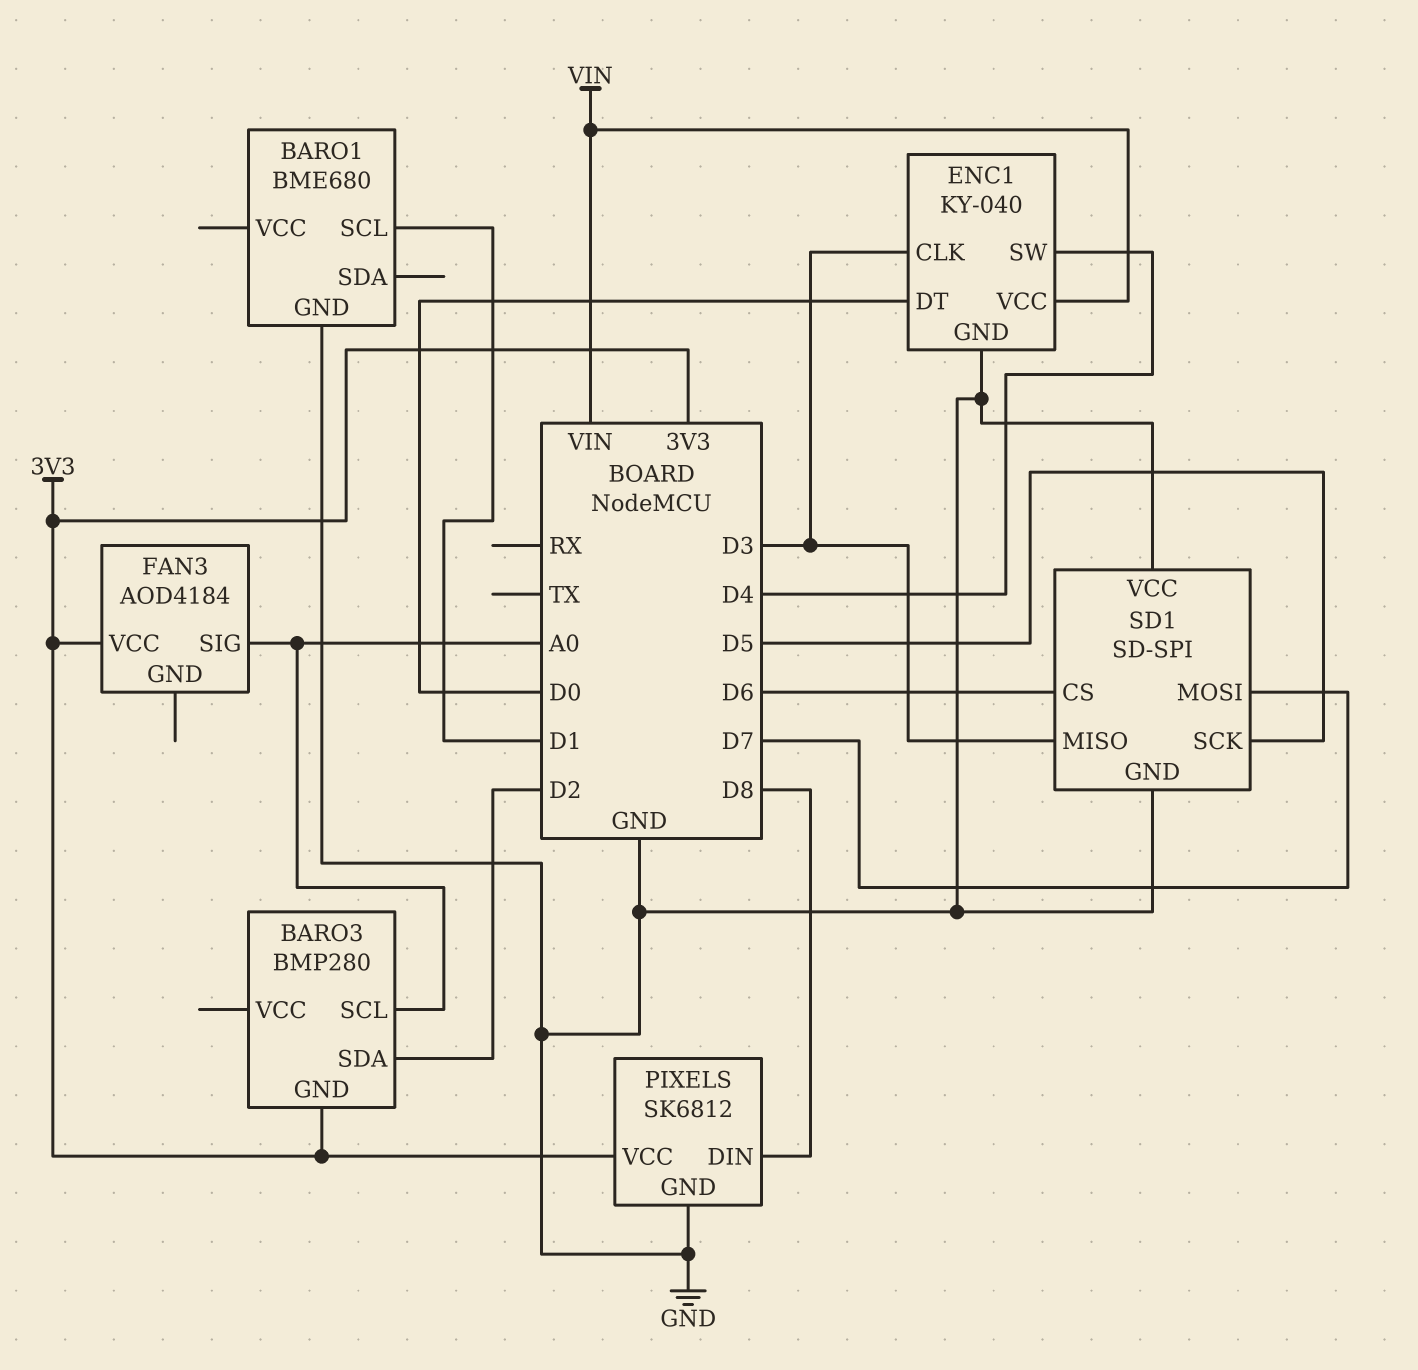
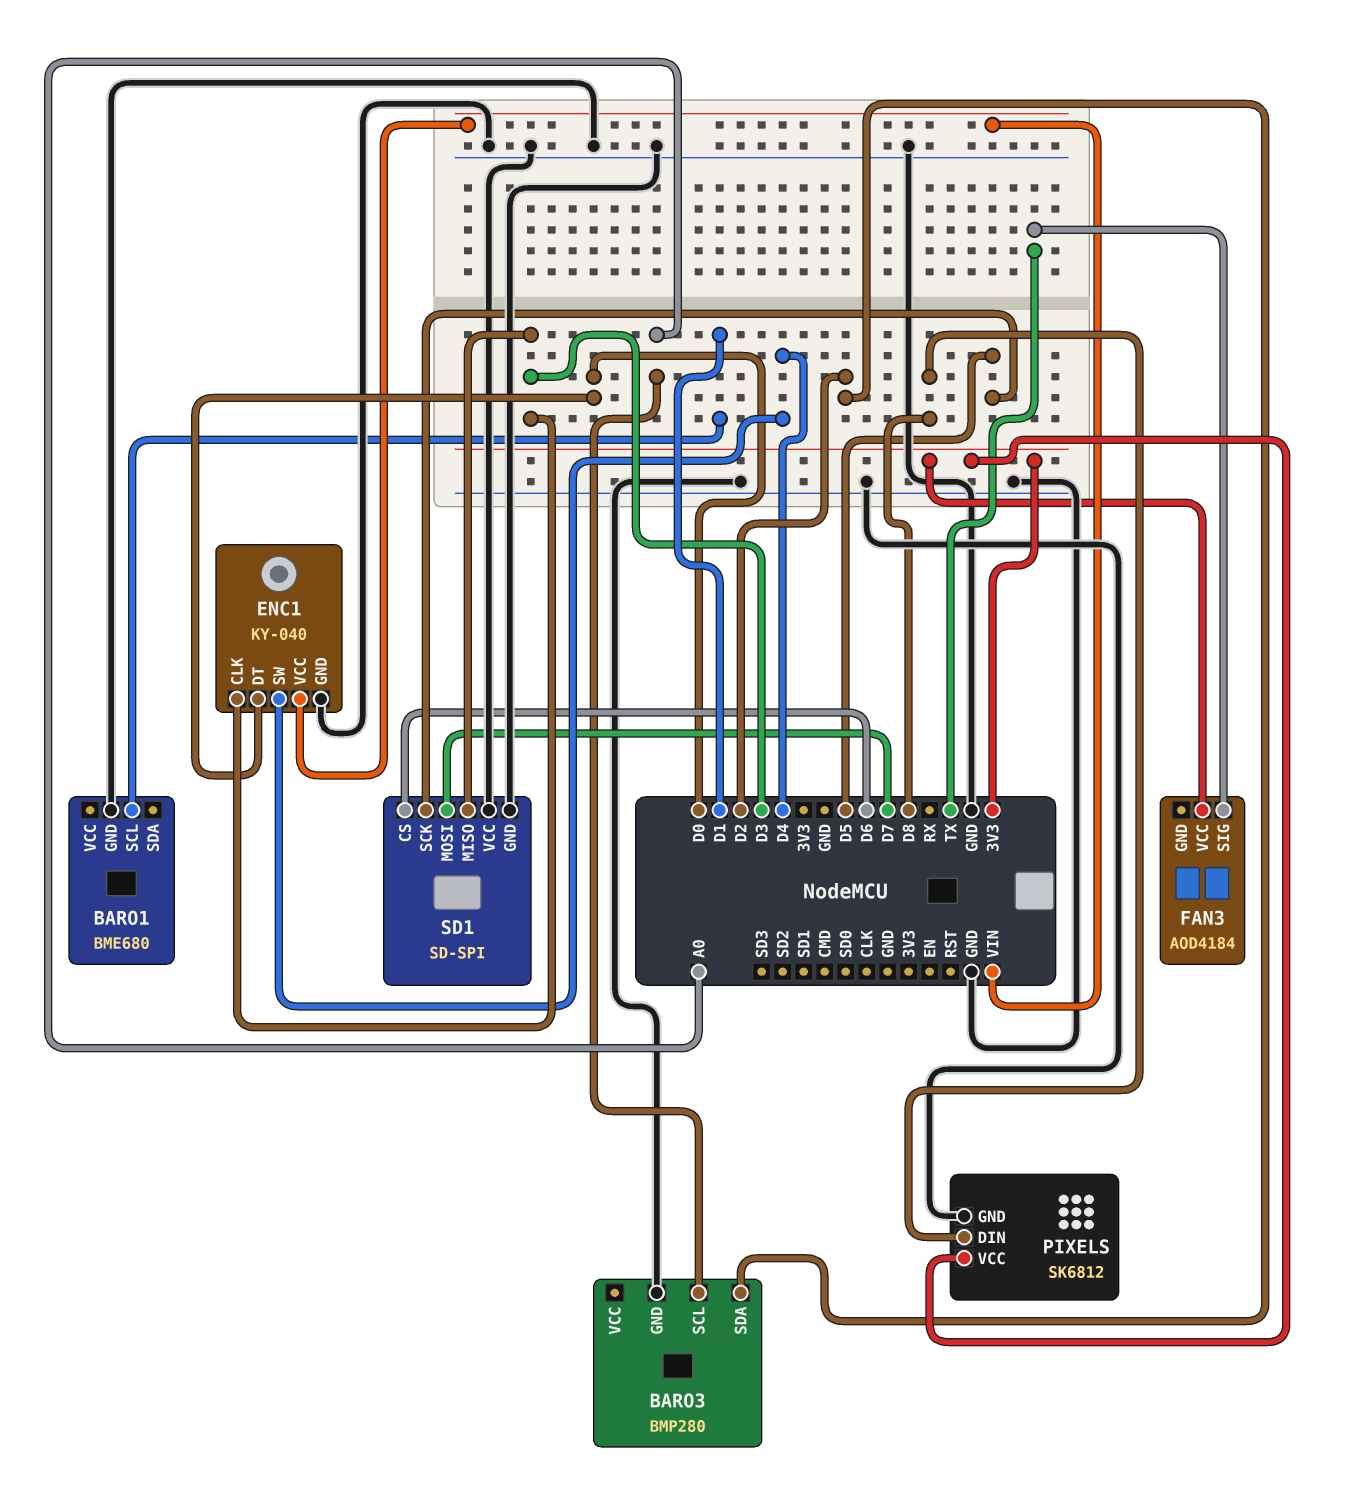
BARO3 pin GND: 3V3 -> GND
FAN3 pin SIG: A0 -> TX

